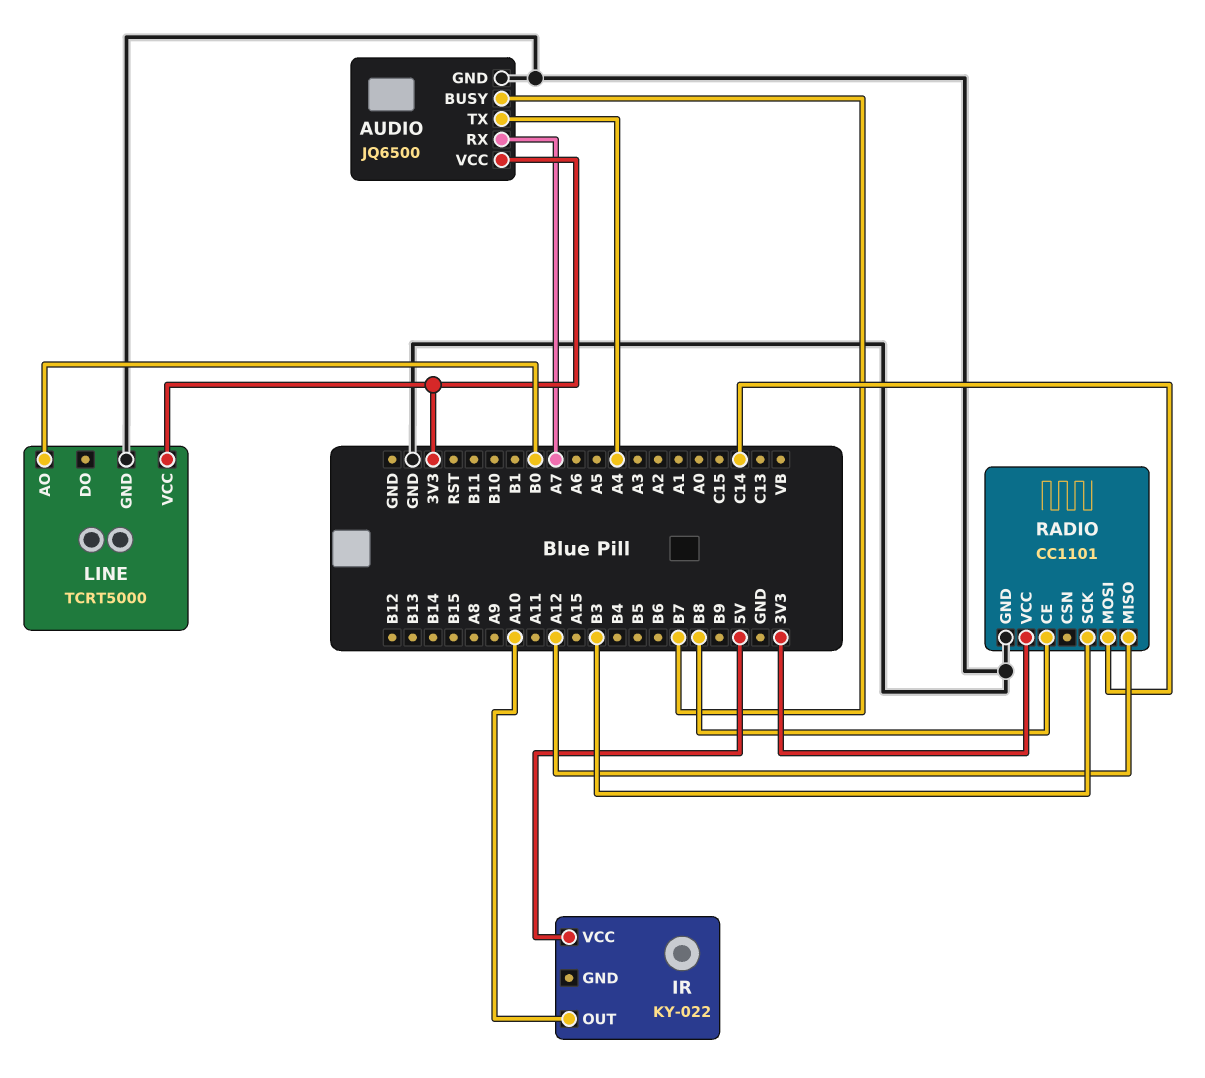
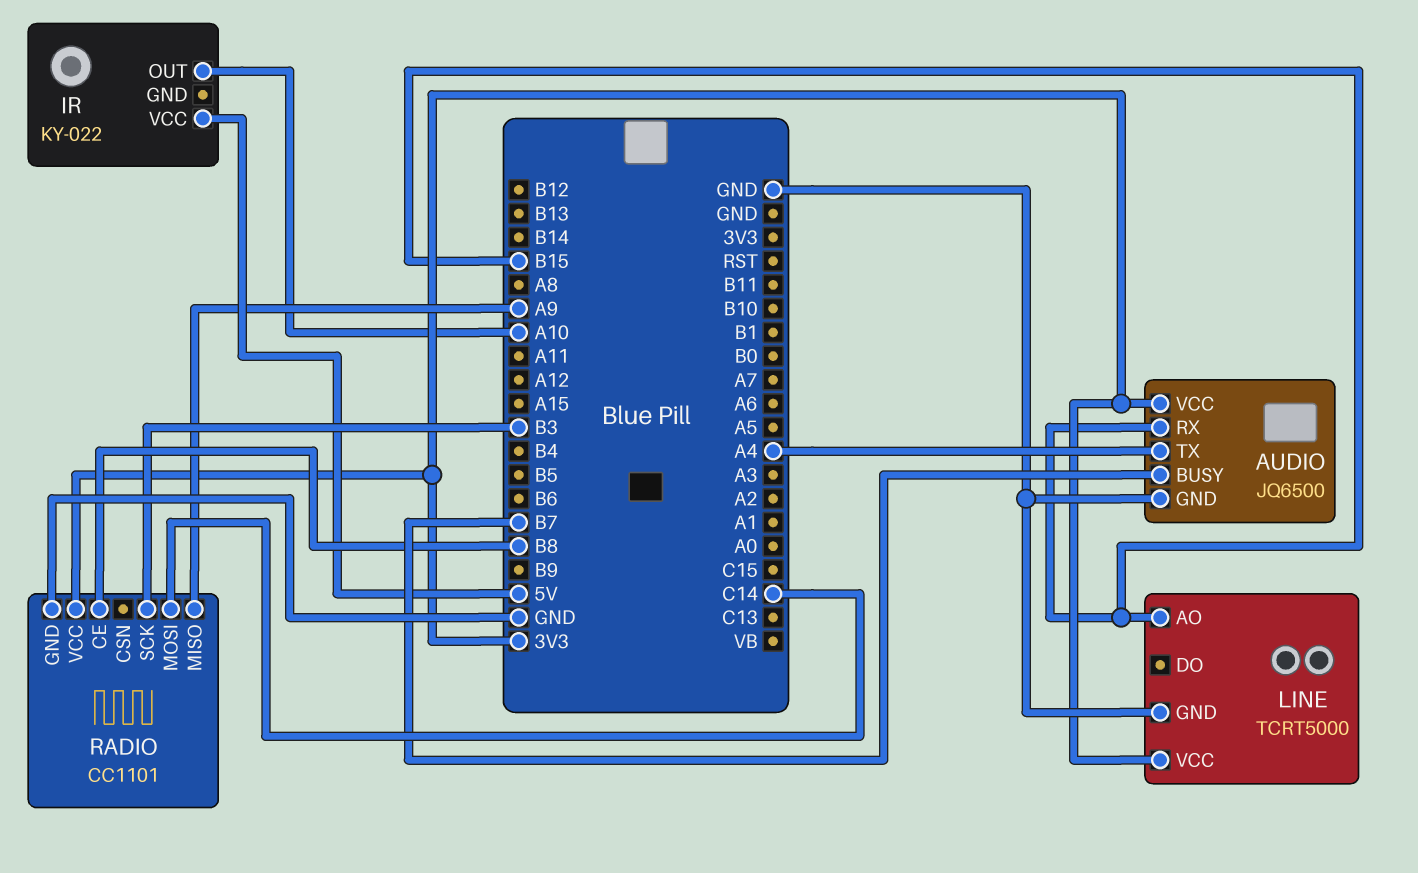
AUDIO pin RX: A7 -> B15
LINE pin AO: B0 -> B15
RADIO pin MISO: A12 -> A9

